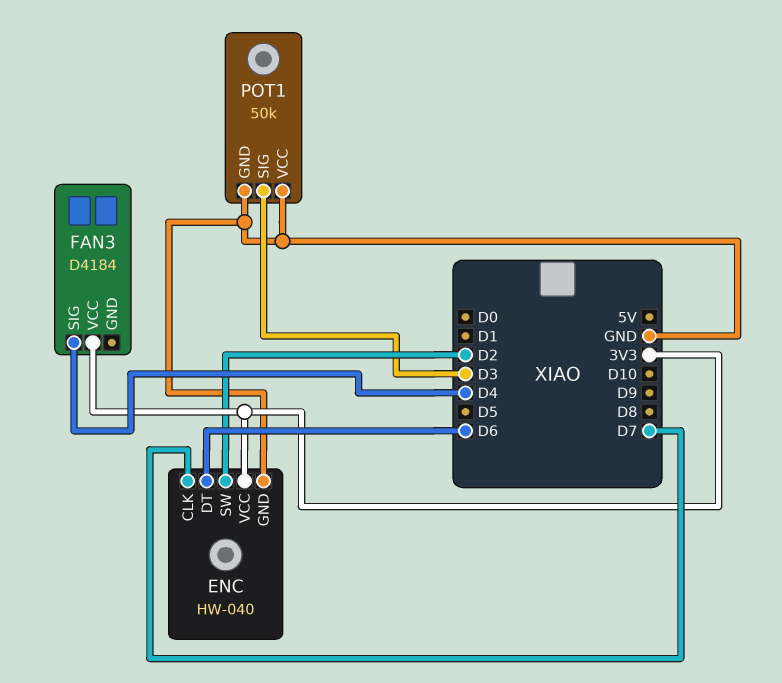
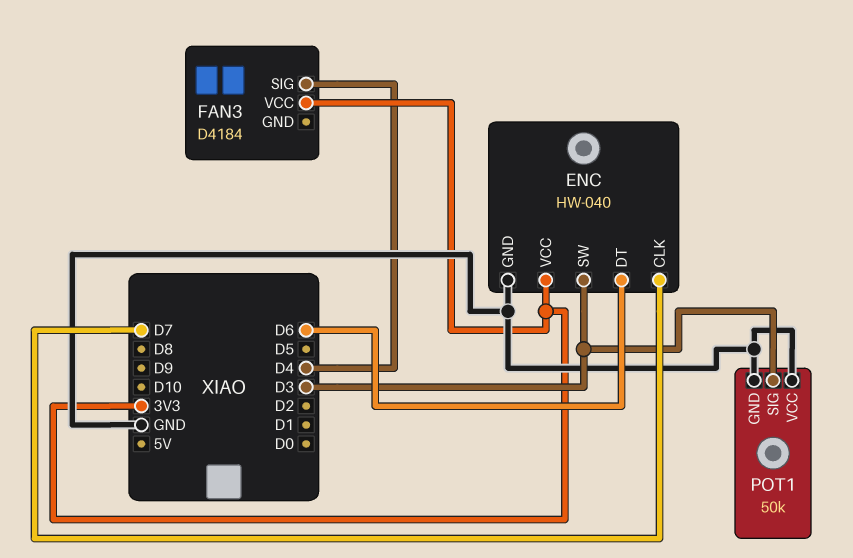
ENC pin SW: D2 -> D3

